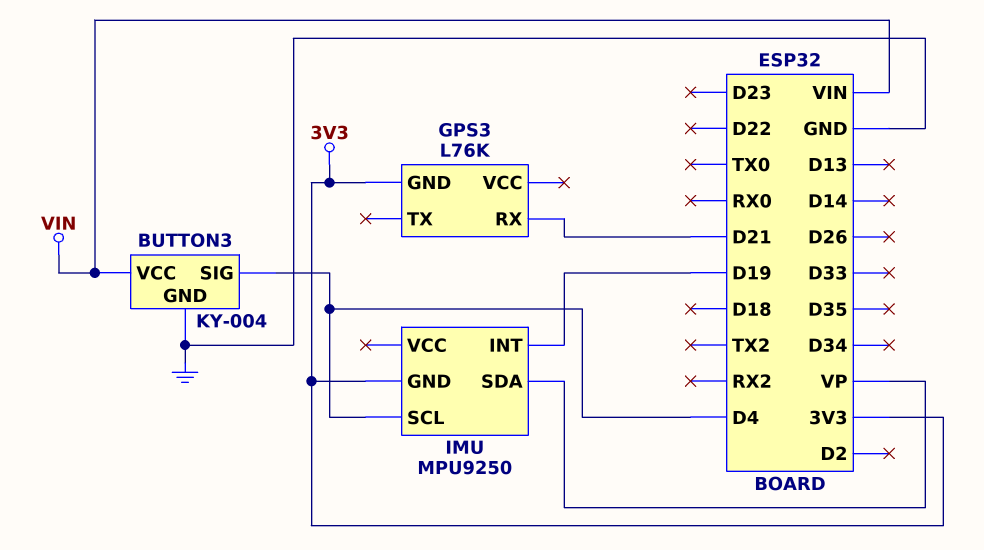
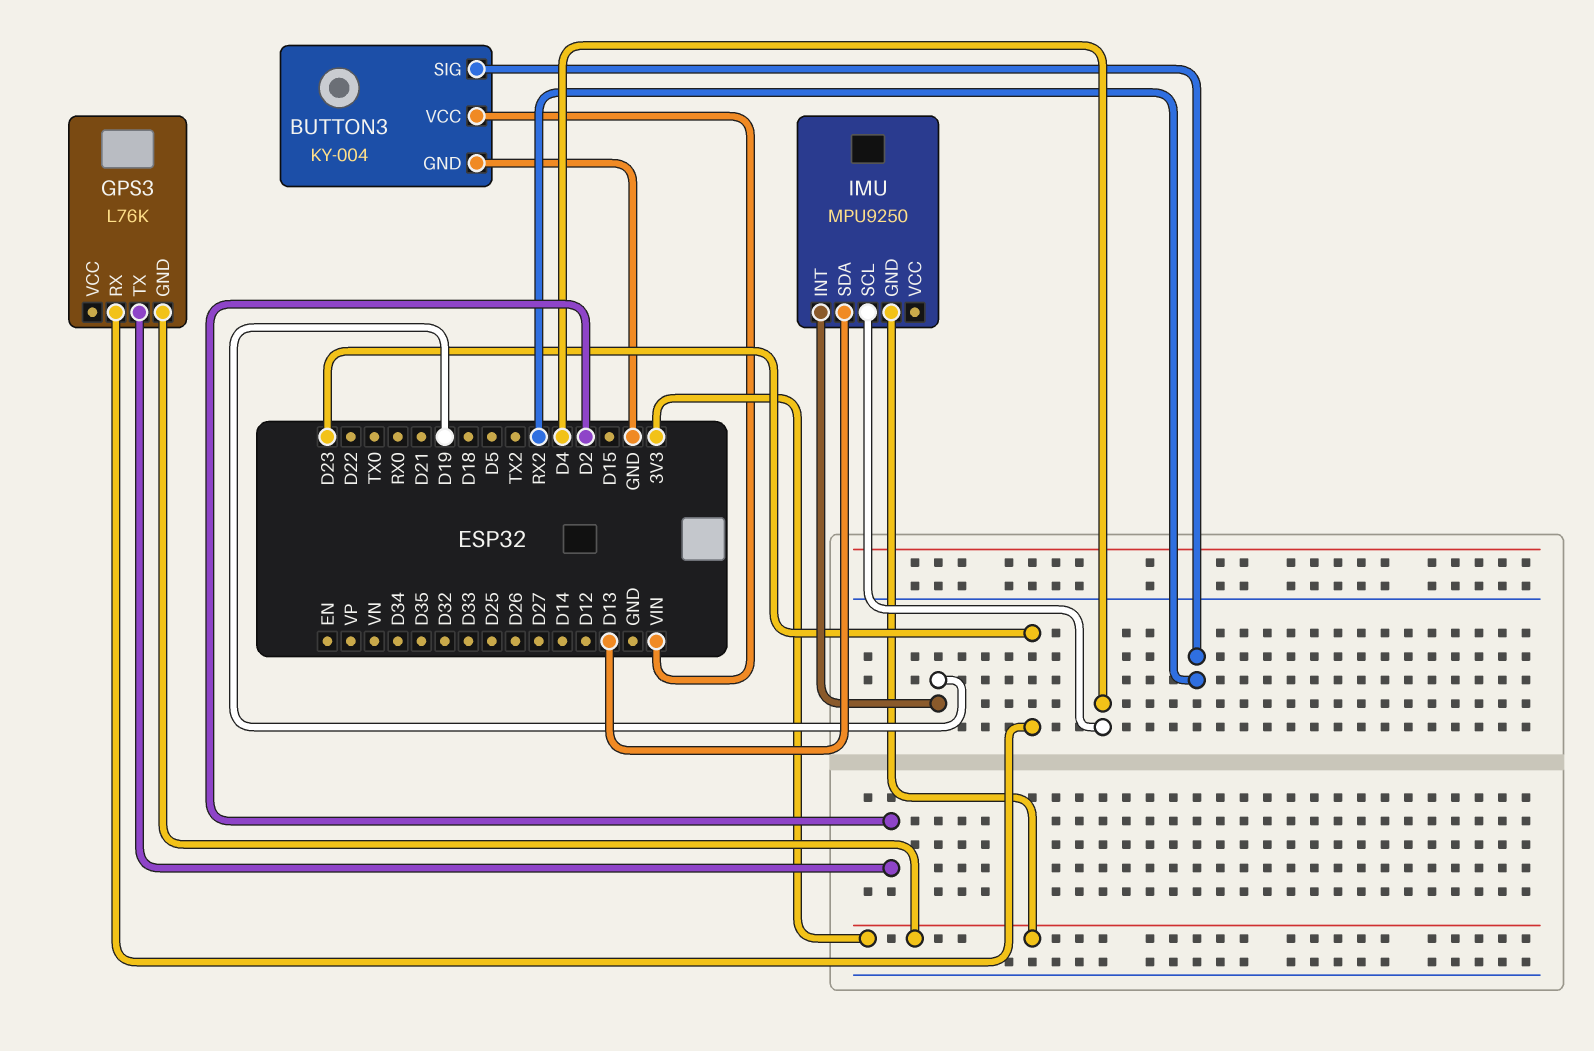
BUTTON3 pin SIG: D4 -> RX2
GPS3 pin RX: D21 -> D23
GPS3 pin TX: none -> D2
IMU pin SDA: VP -> D13

